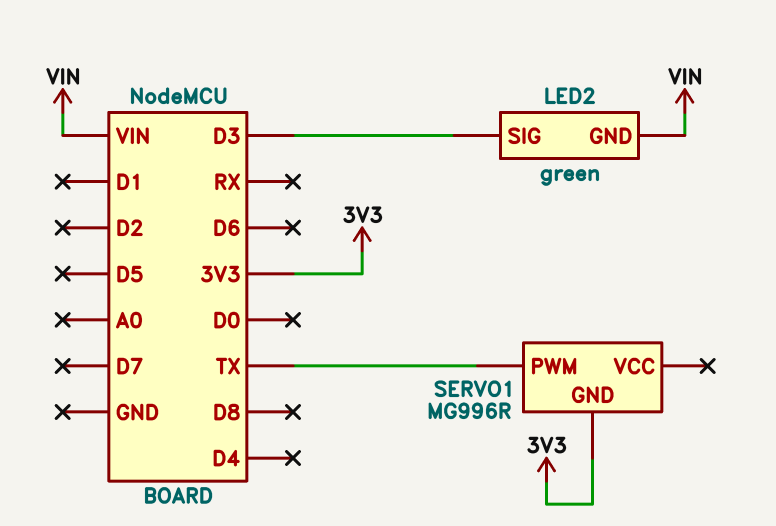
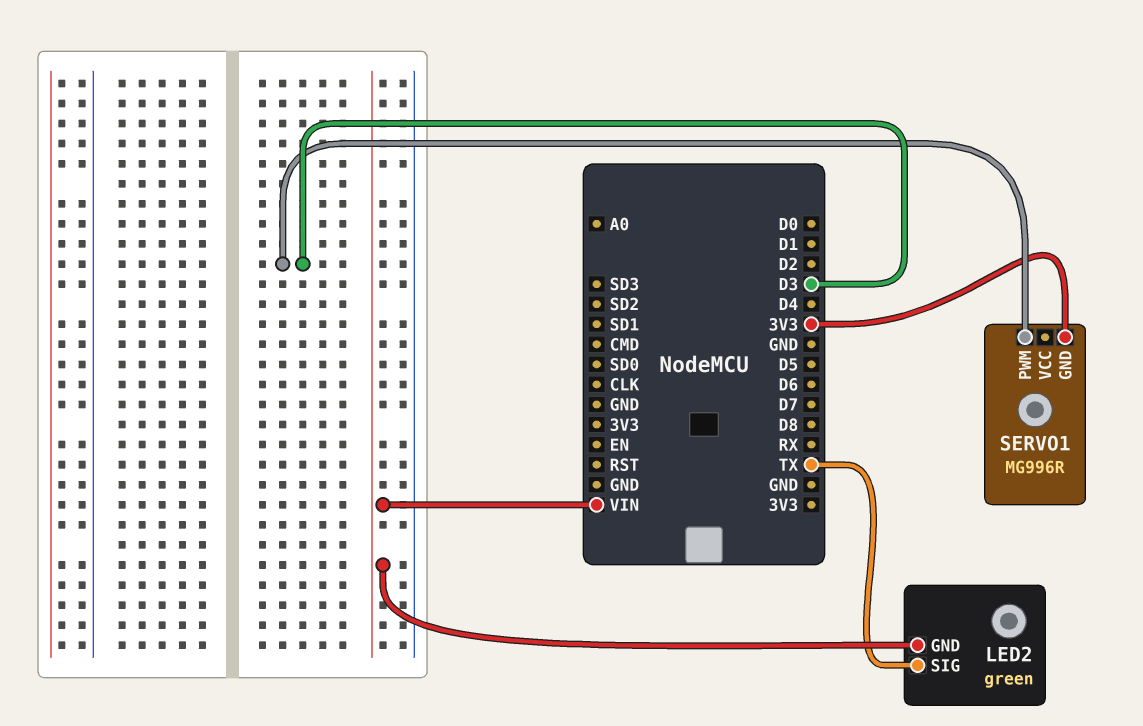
LED2 pin SIG: D3 -> TX
SERVO1 pin PWM: TX -> D3

